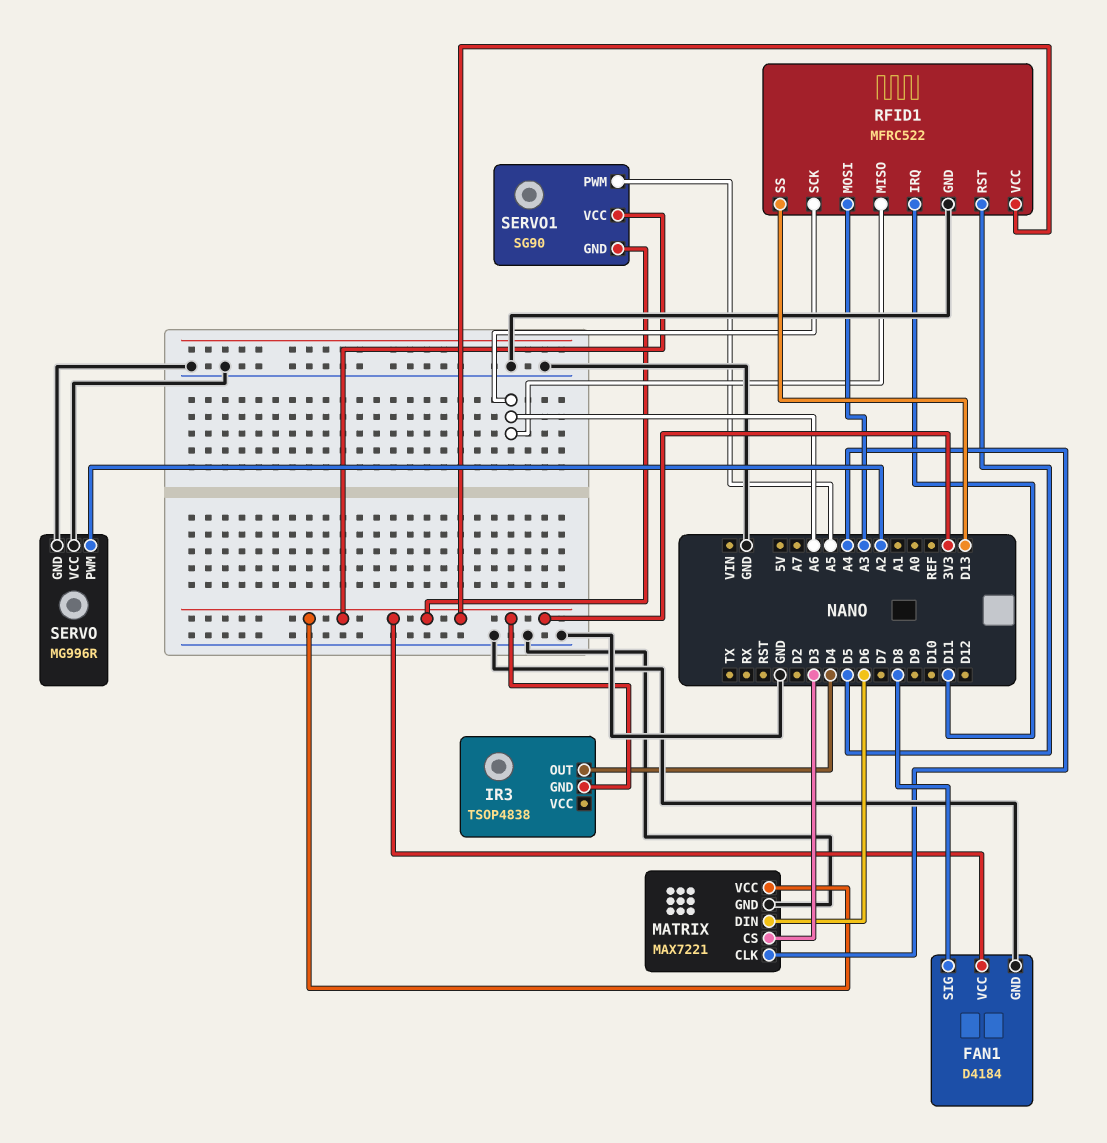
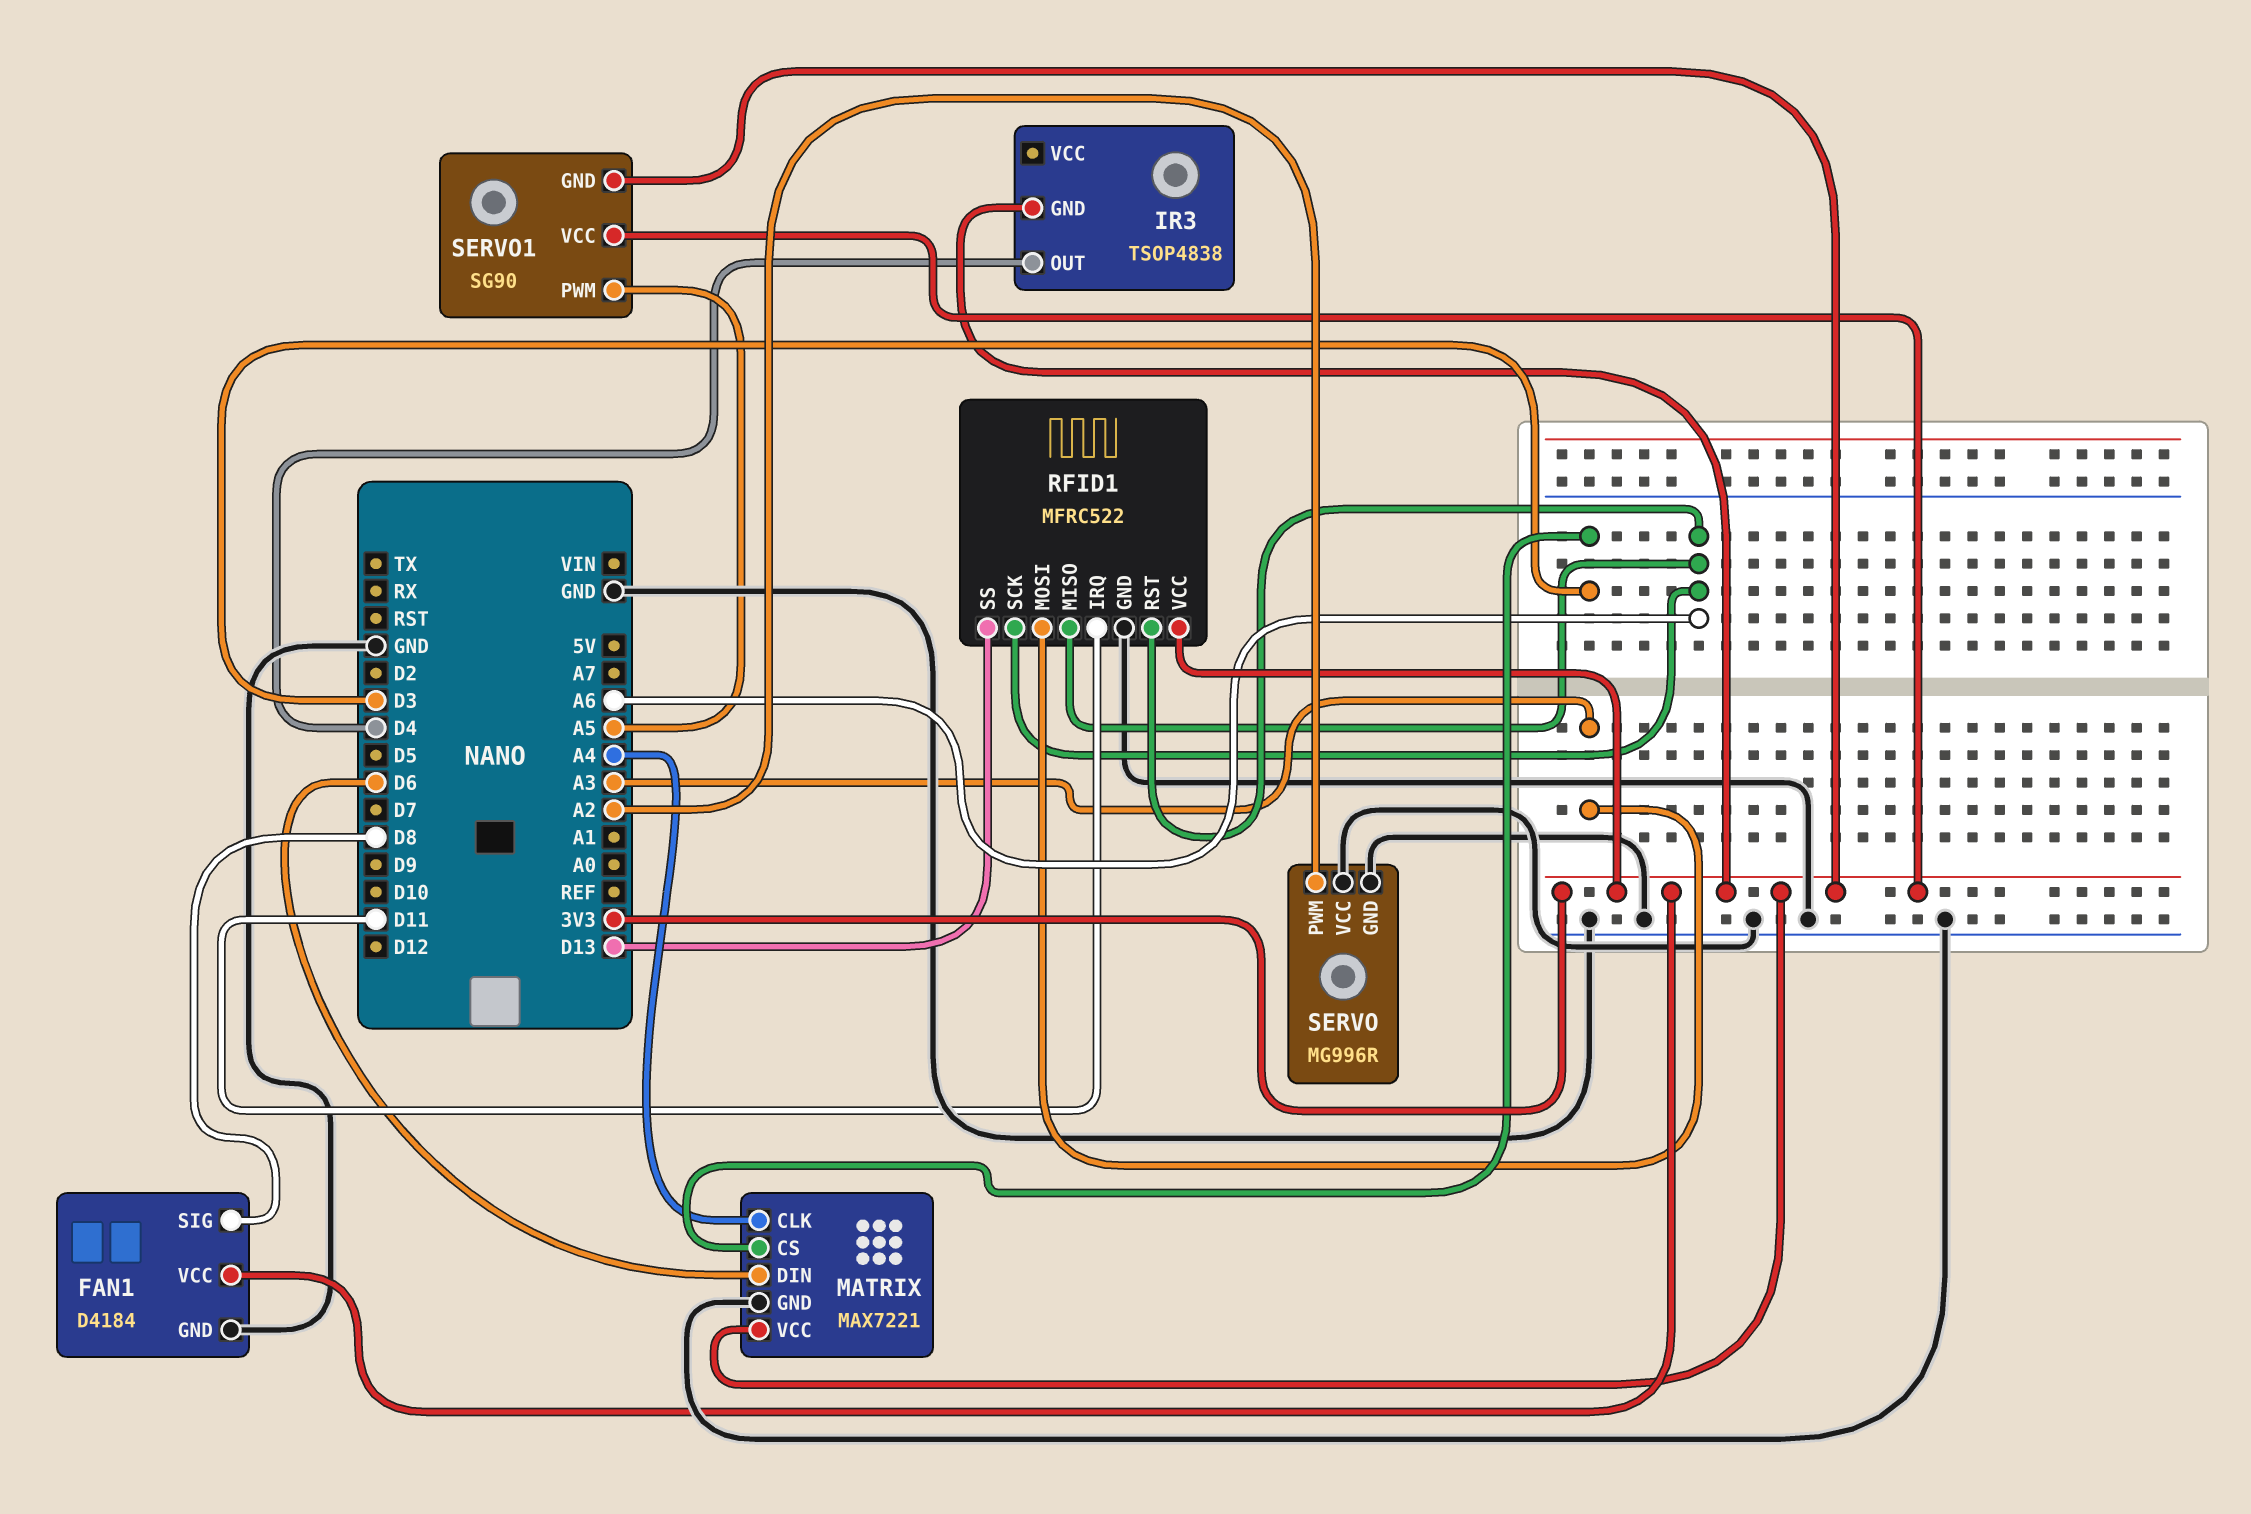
RFID1 pin RST: D5 -> A6

